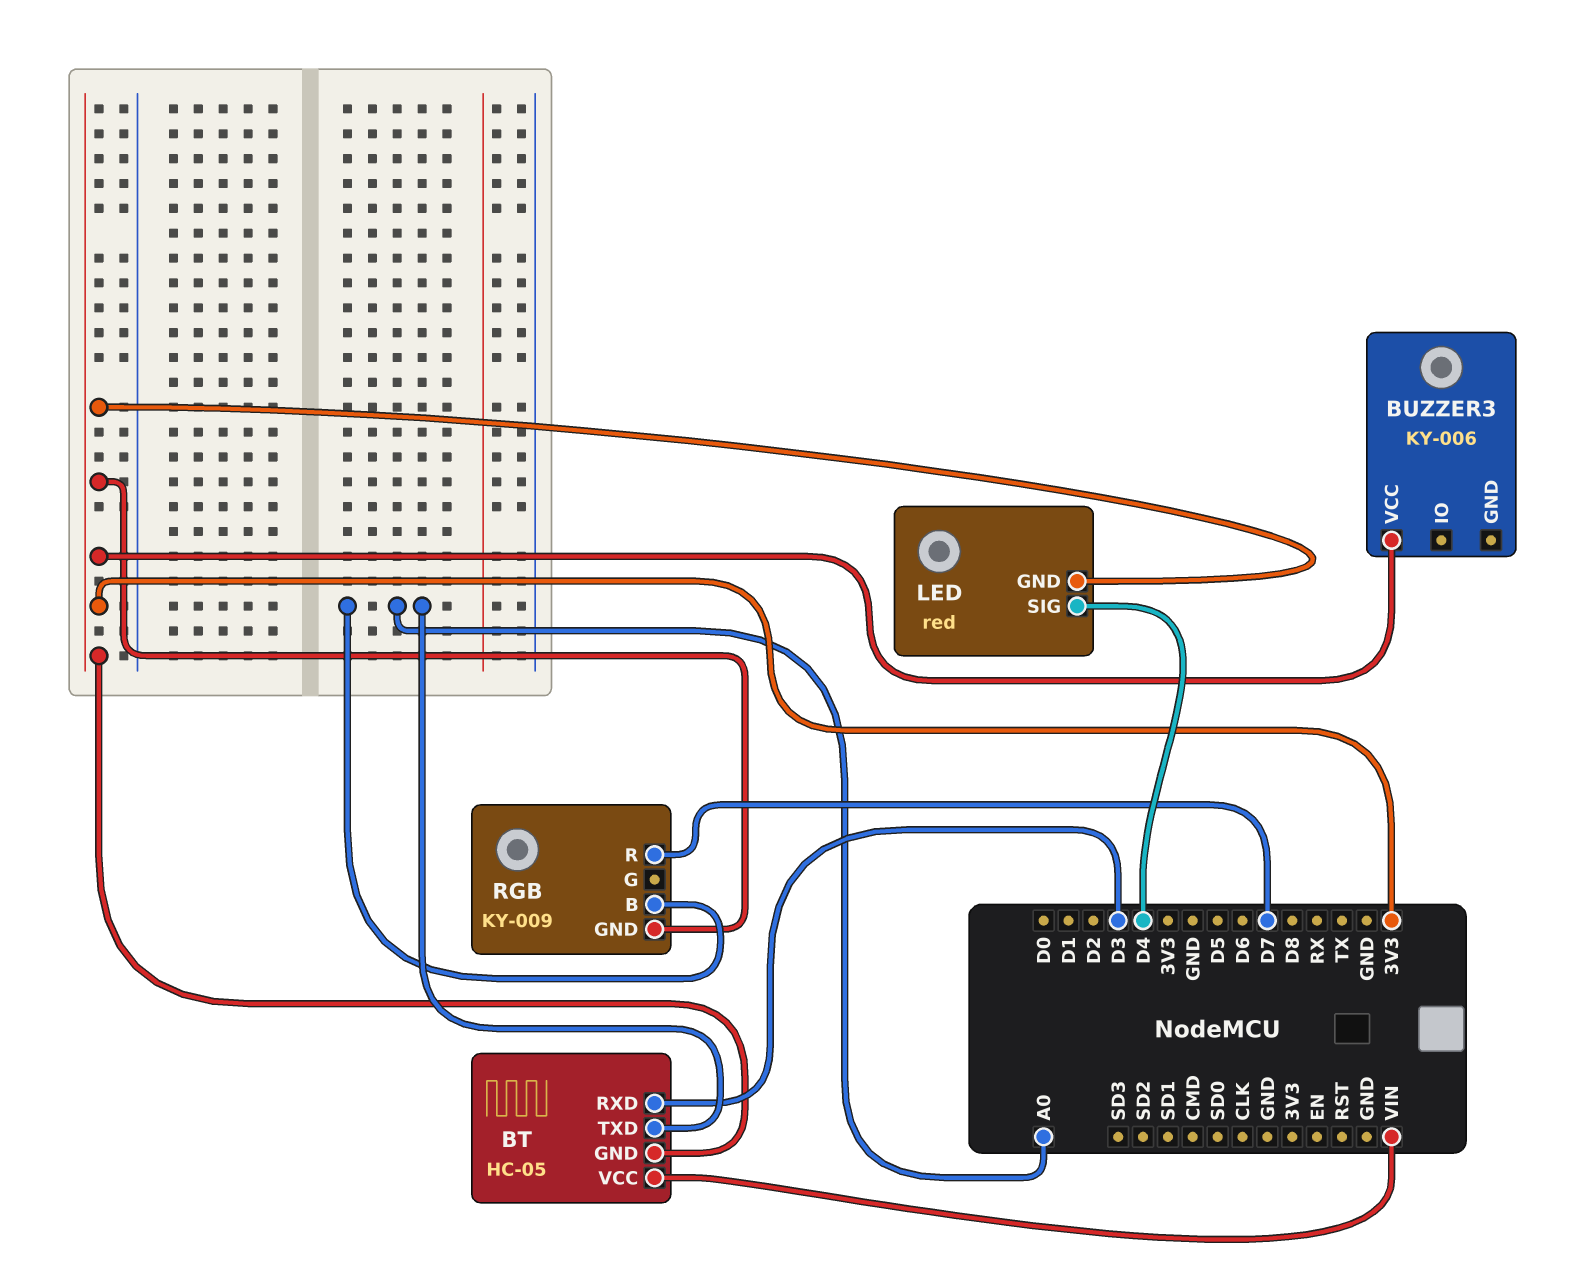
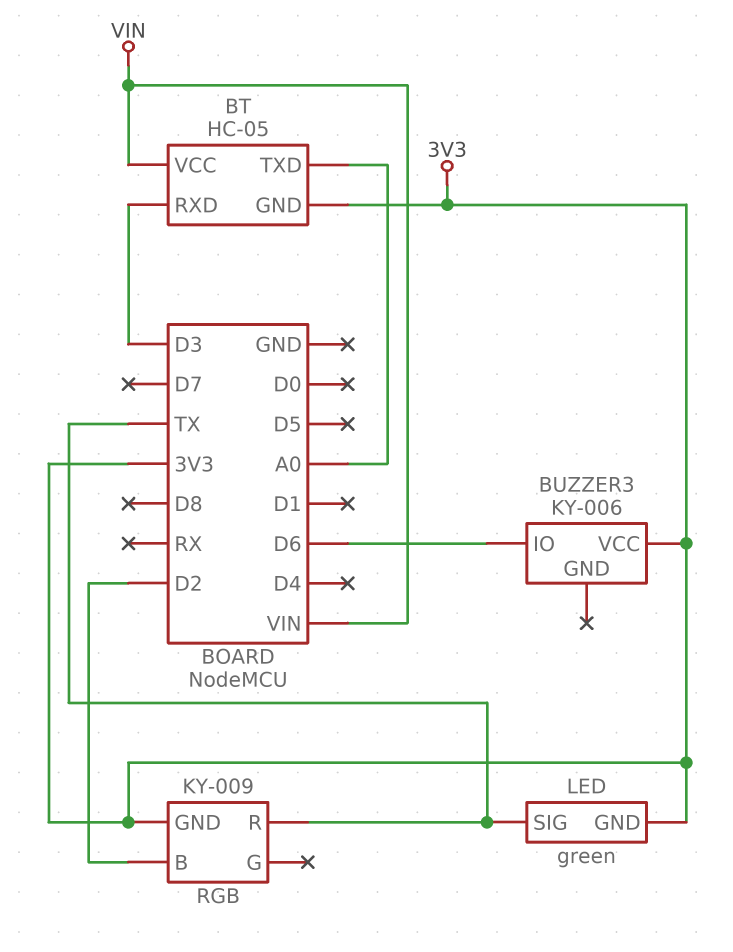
BUZZER3 pin IO: none -> D6
LED: red -> green
LED pin SIG: D4 -> TX
RGB pin B: A0 -> D2
RGB pin R: D7 -> TX

